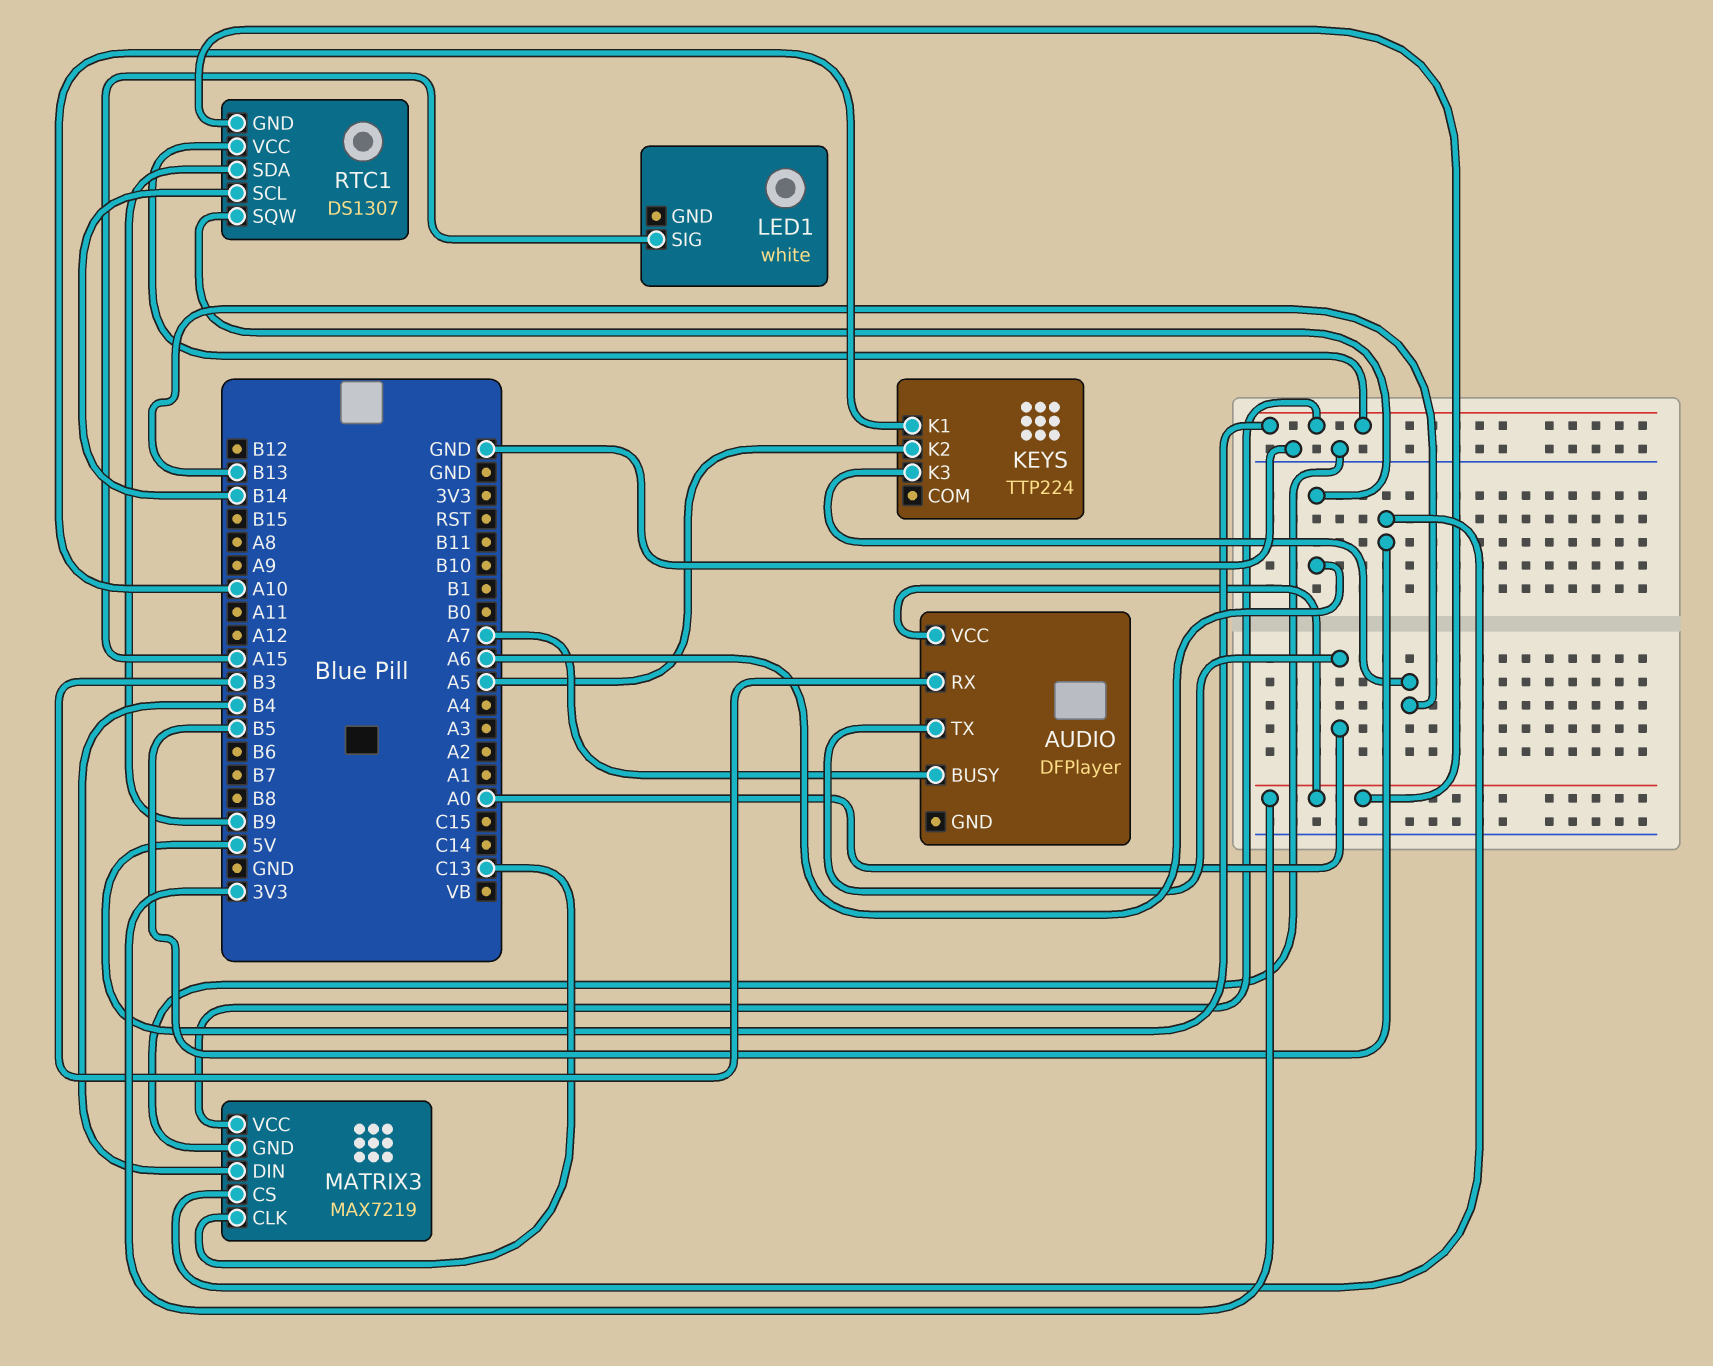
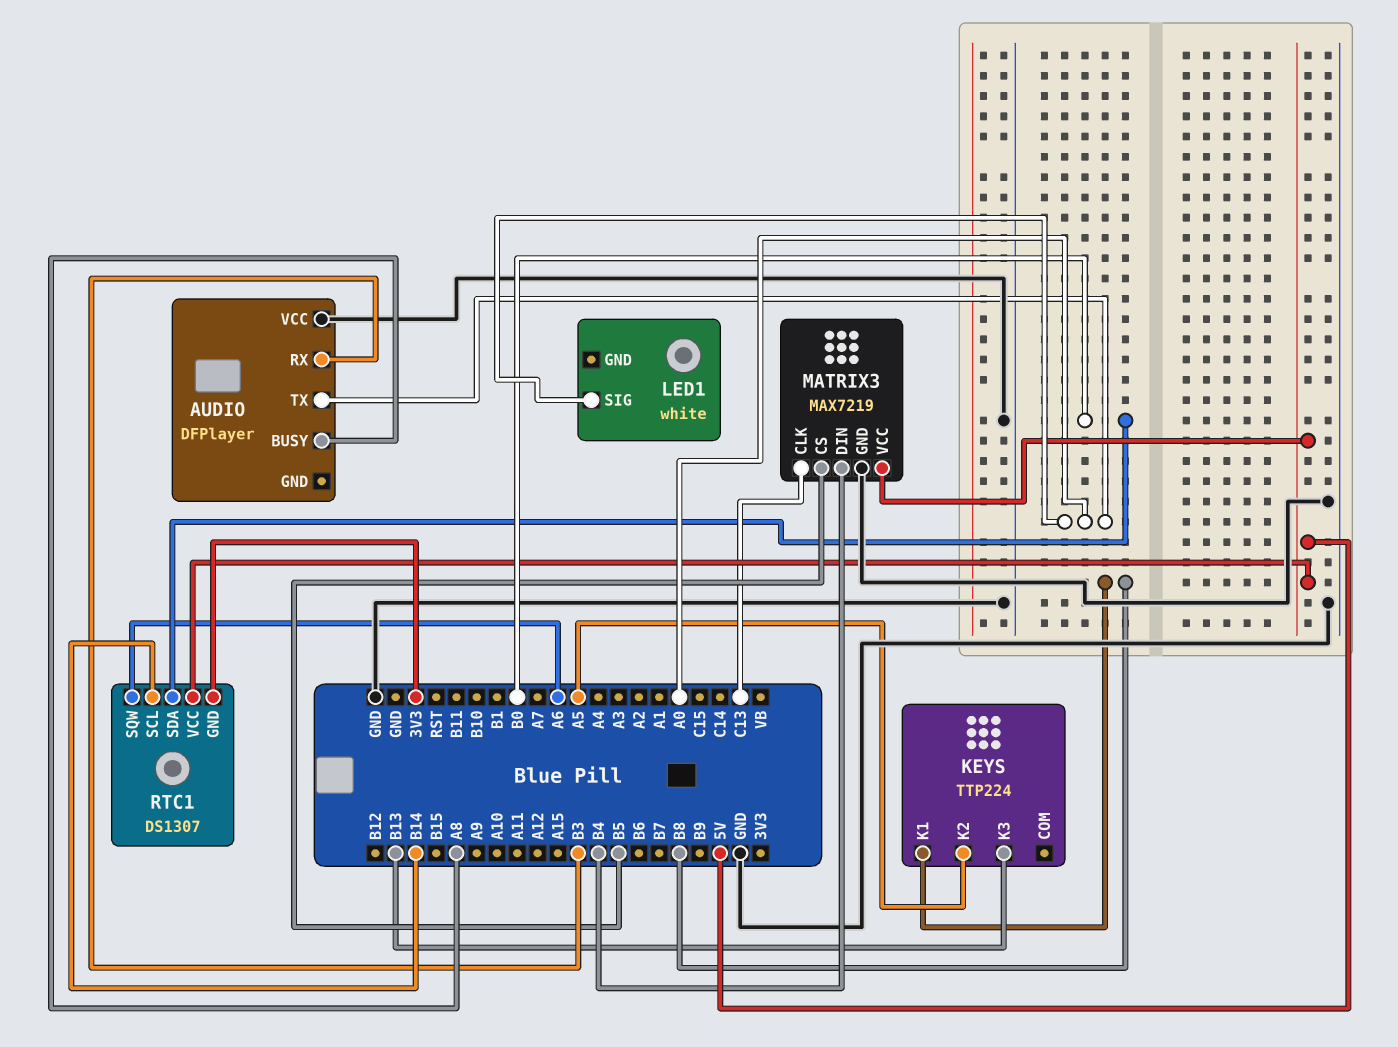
AUDIO pin BUSY: A7 -> A8
AUDIO pin VCC: 3V3 -> GND
KEYS pin K1: A10 -> B8
LED1 pin SIG: A15 -> A0
RTC1 pin SDA: B9 -> B0

